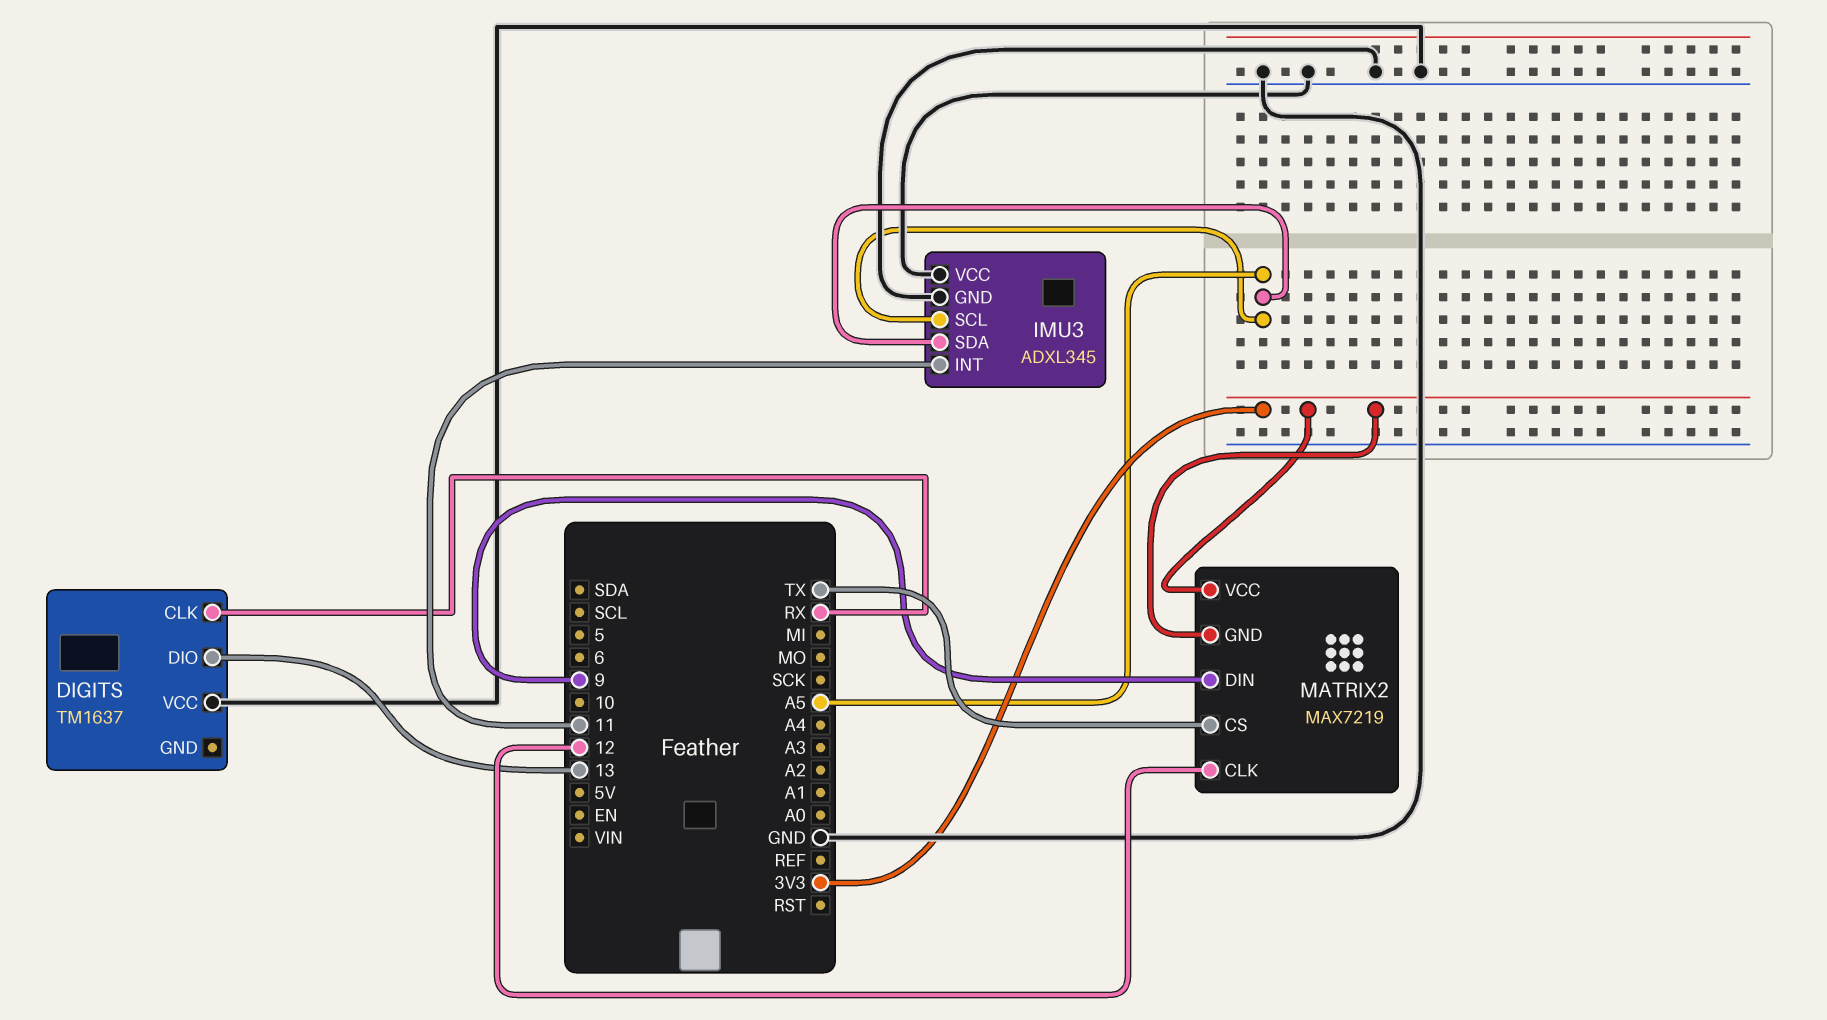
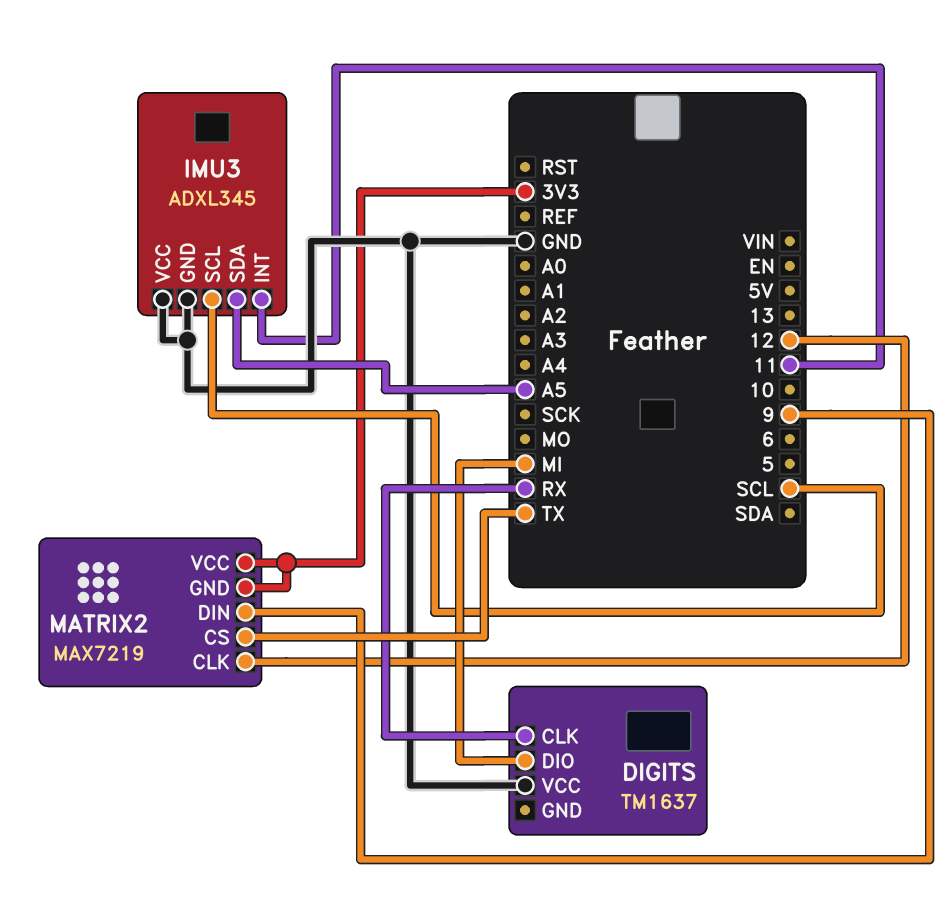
DIGITS pin DIO: 13 -> MI
IMU3 pin SCL: A5 -> SCL

